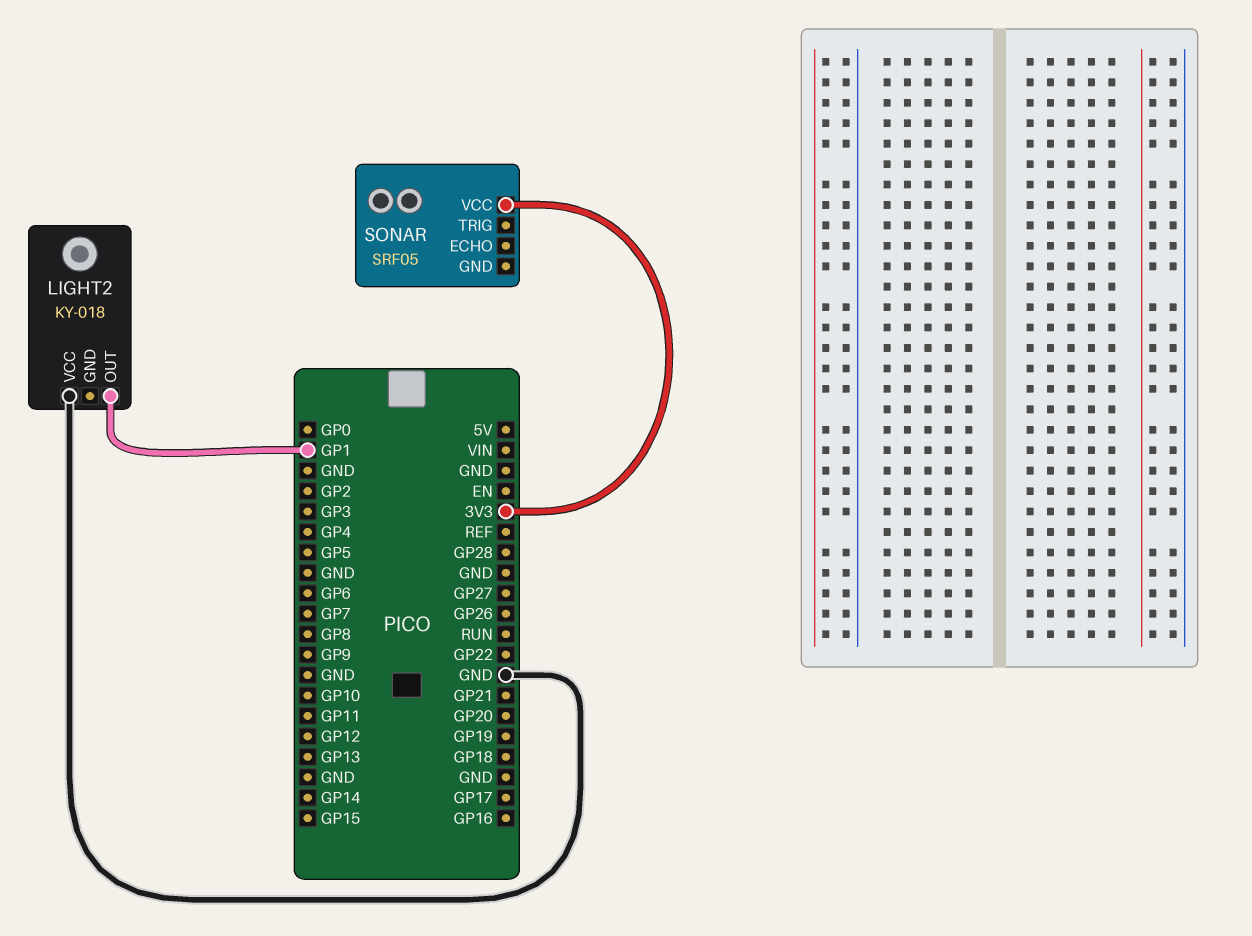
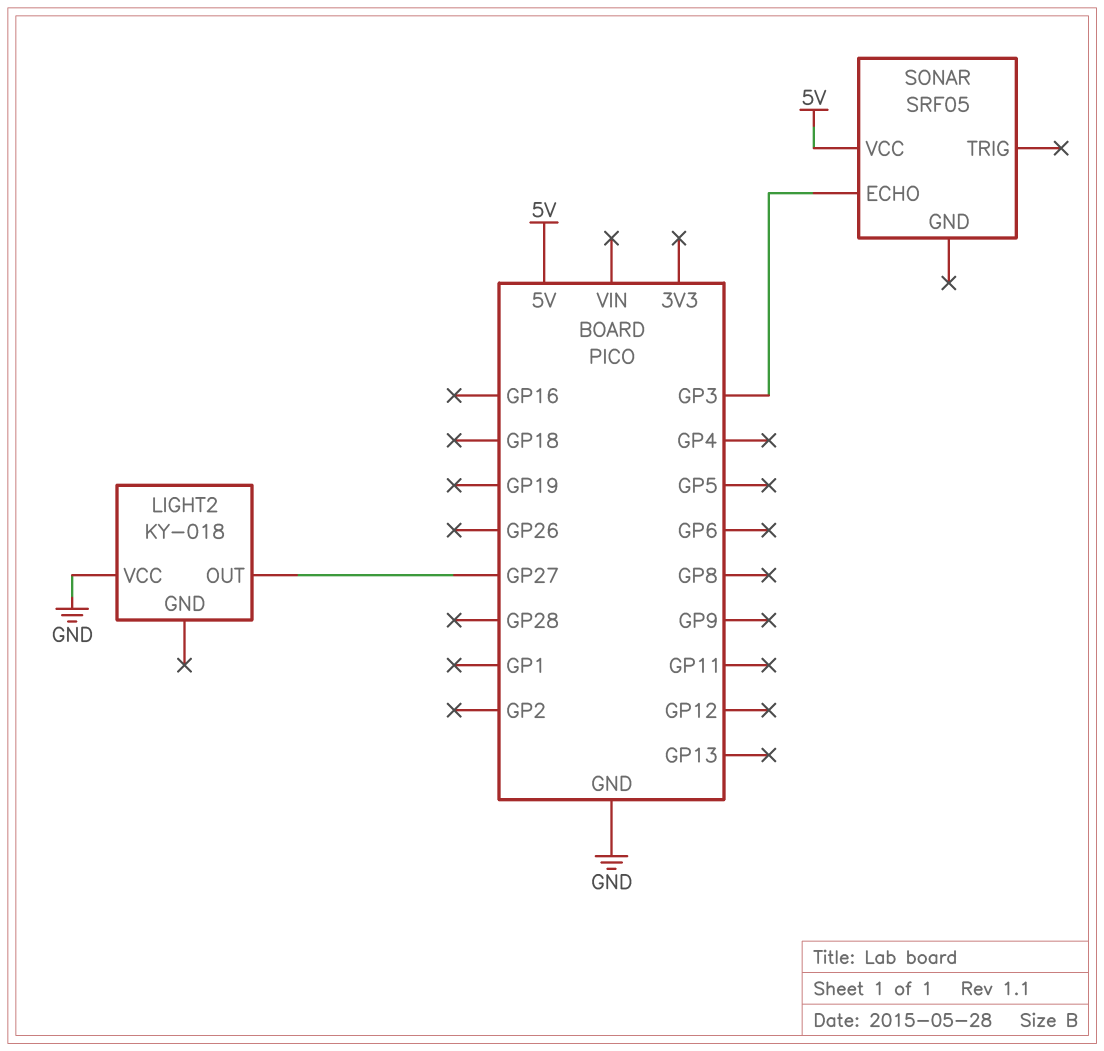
LIGHT2 pin OUT: GP1 -> GP27
SONAR pin ECHO: none -> GP3
SONAR pin VCC: 3V3 -> 5V

